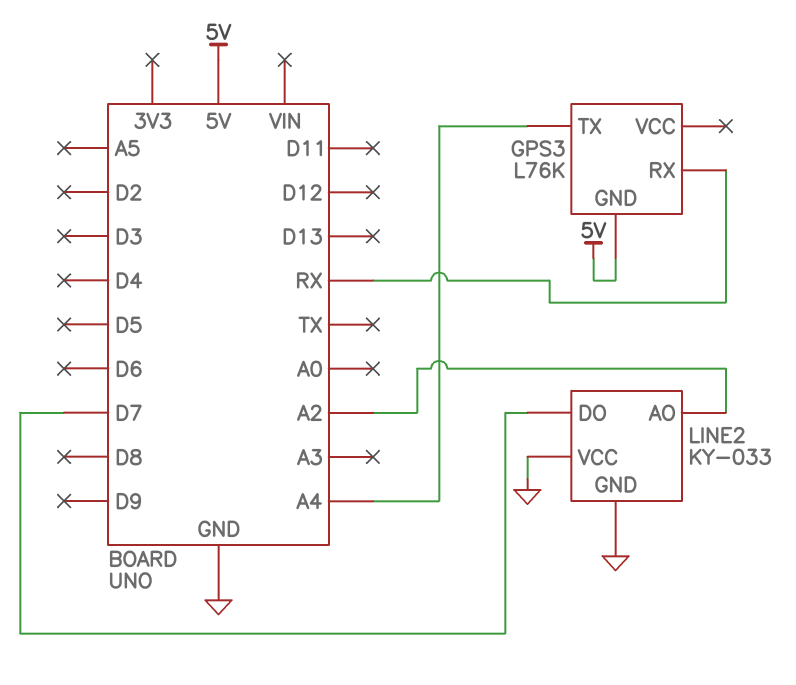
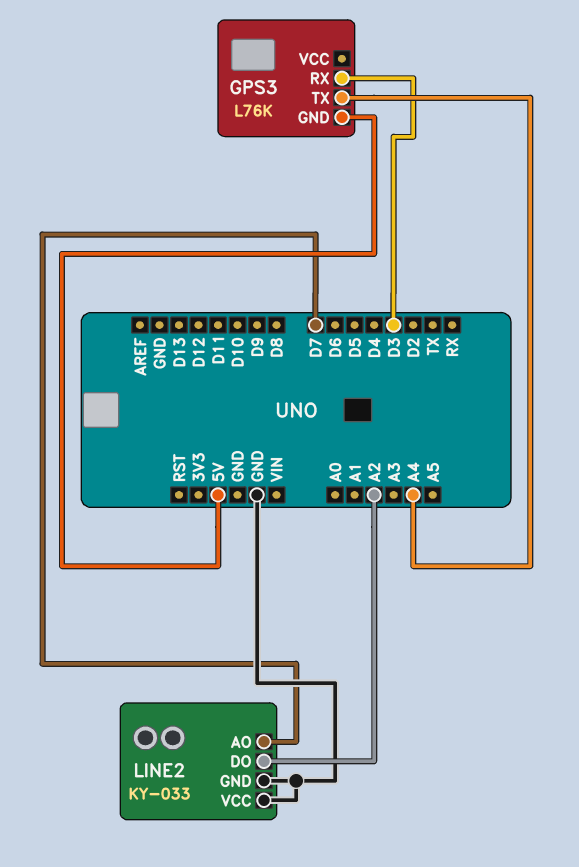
GPS3 pin RX: RX -> D3
LINE2 pin AO: A2 -> D7
LINE2 pin DO: D7 -> A2

